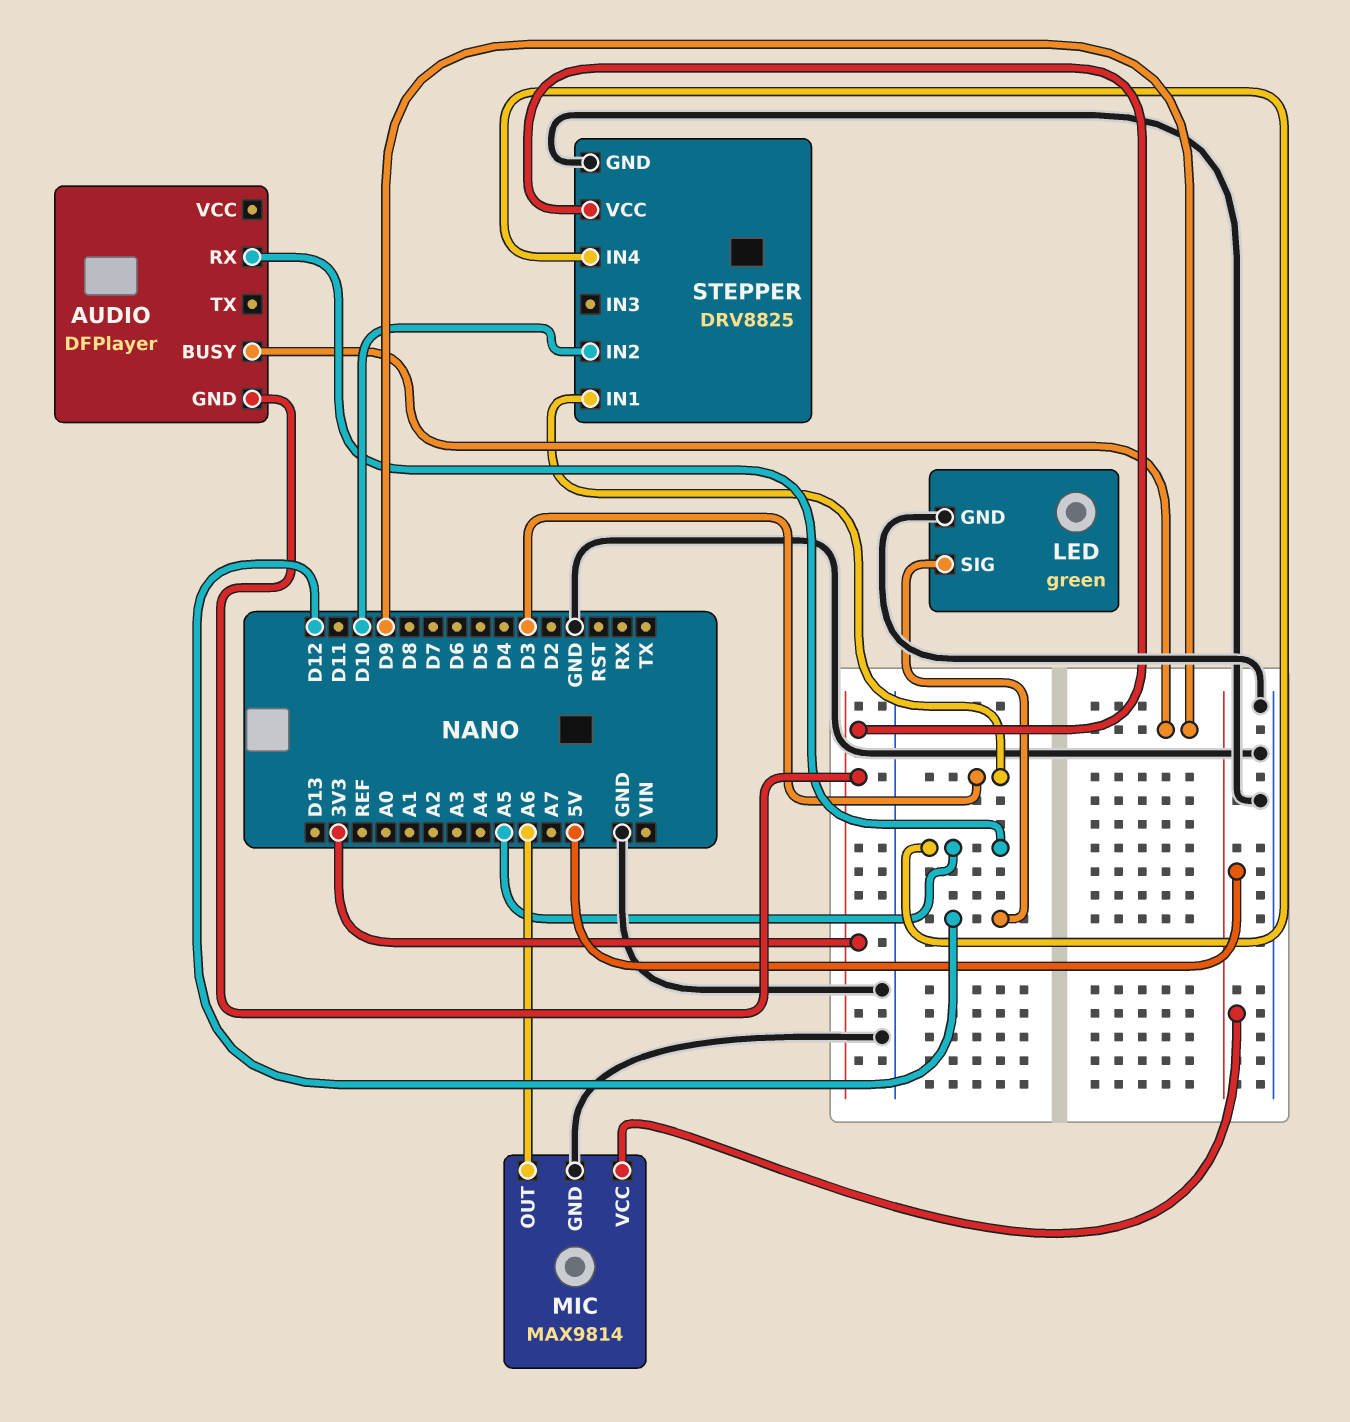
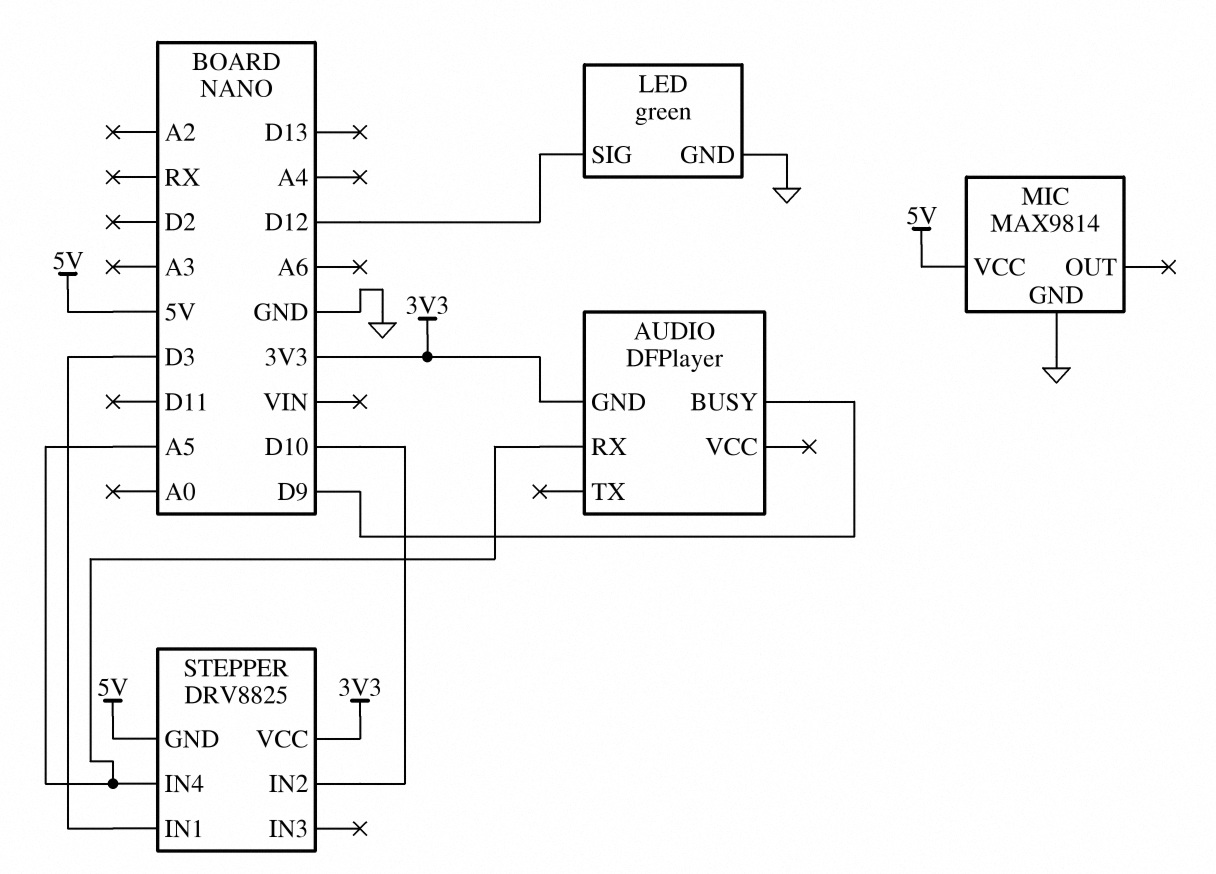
MIC pin OUT: A6 -> none
STEPPER pin GND: GND -> 5V

